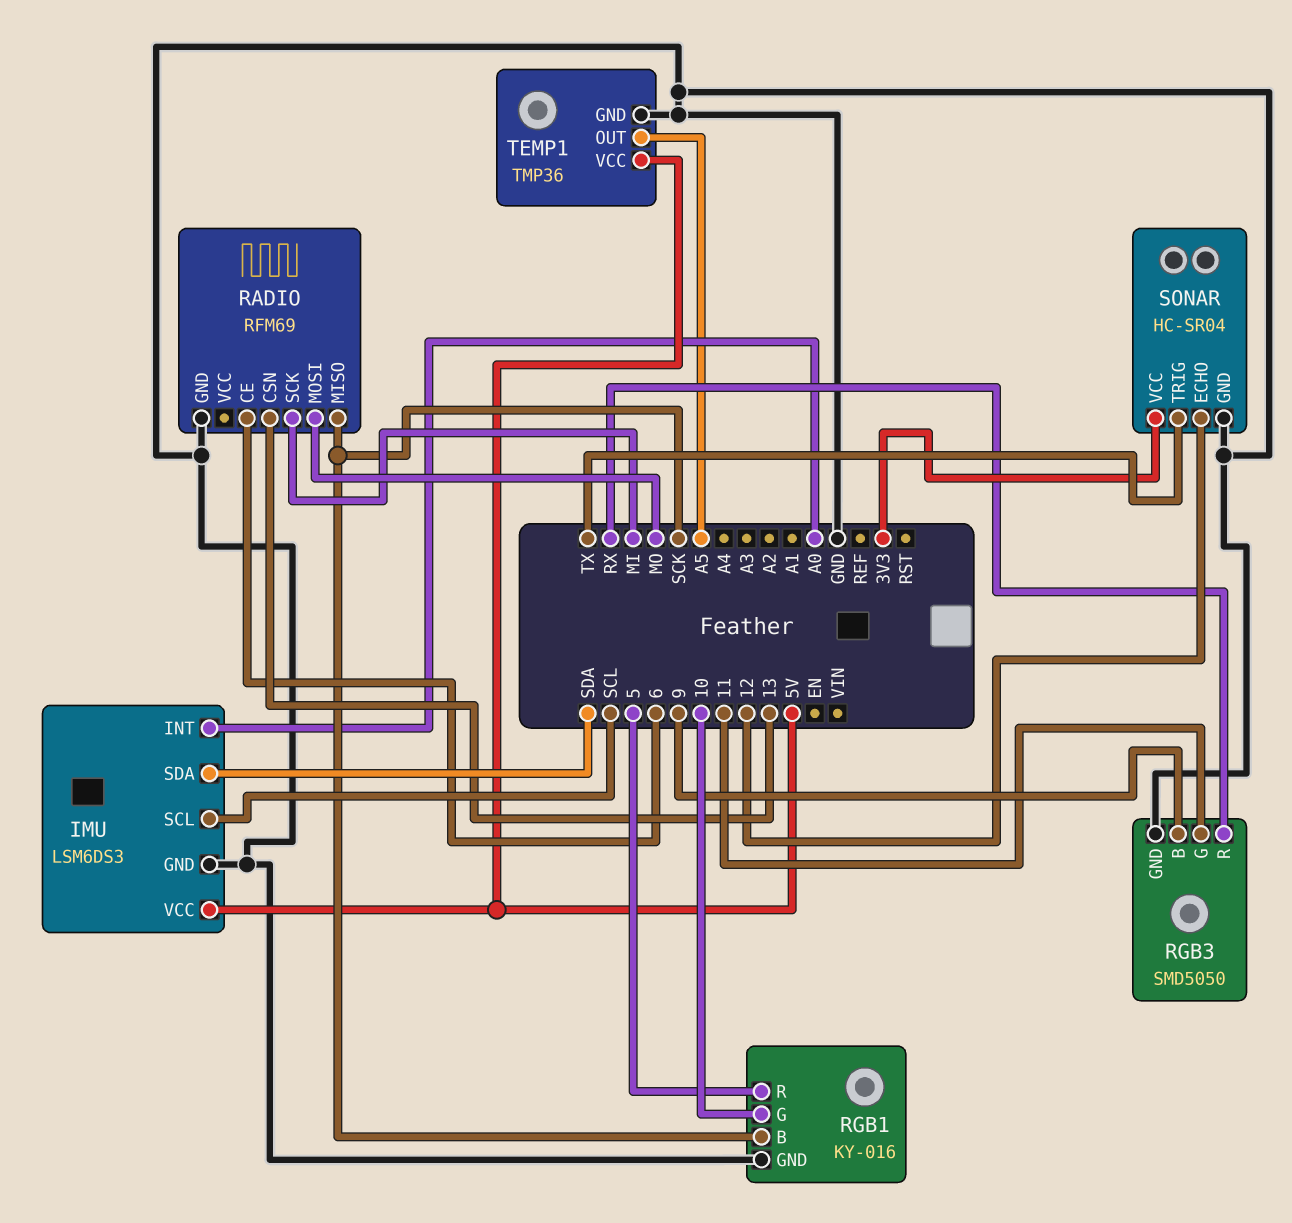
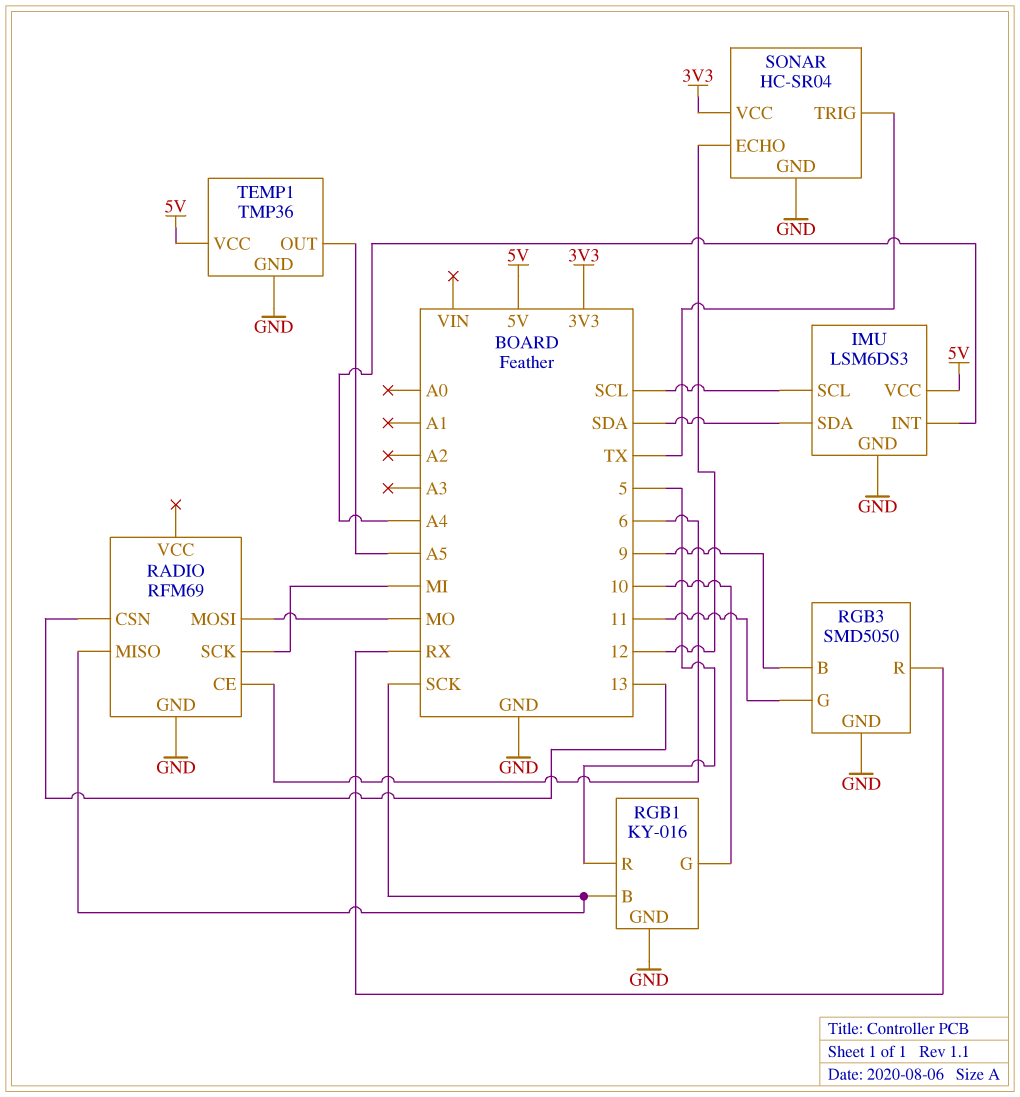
IMU pin INT: A0 -> A4

